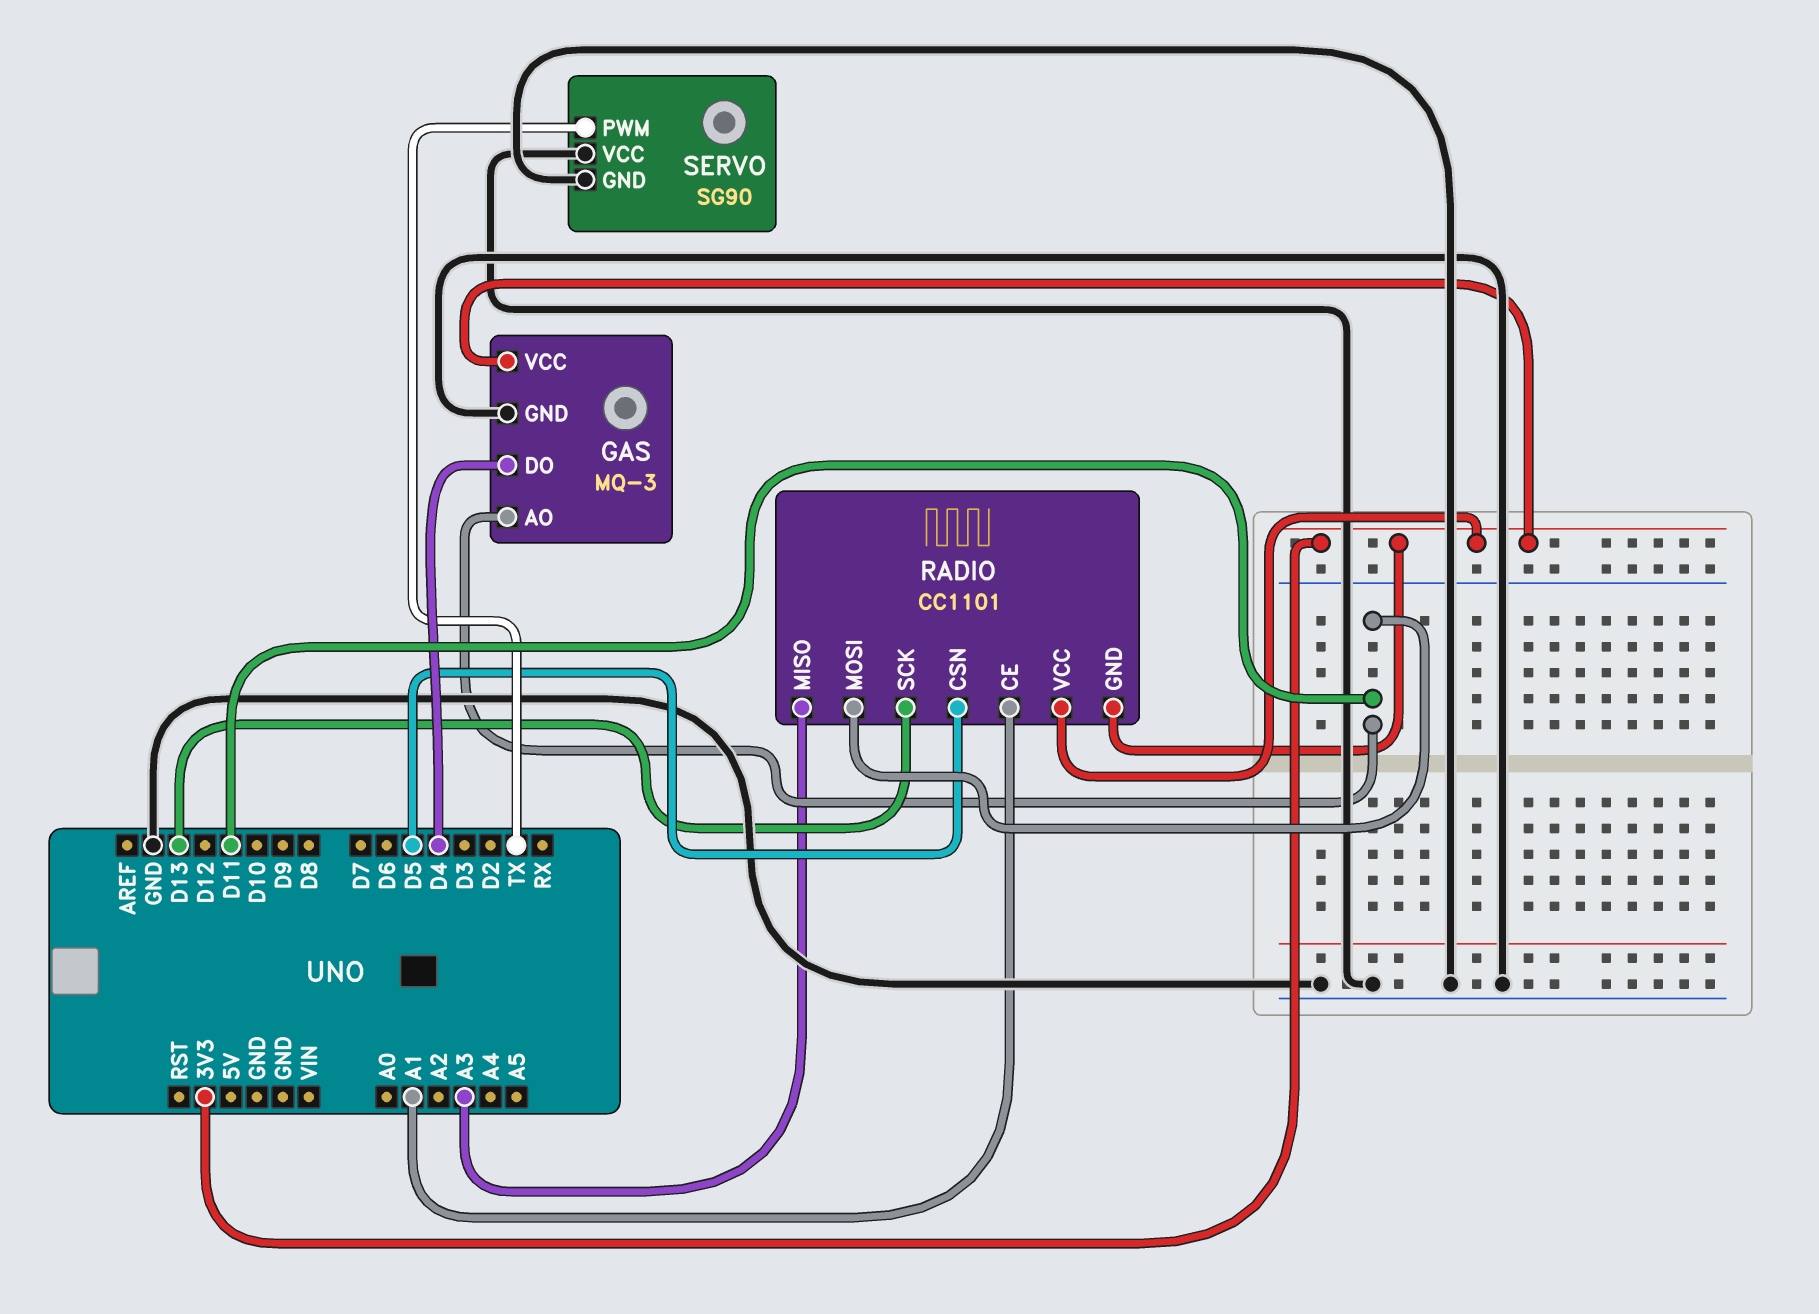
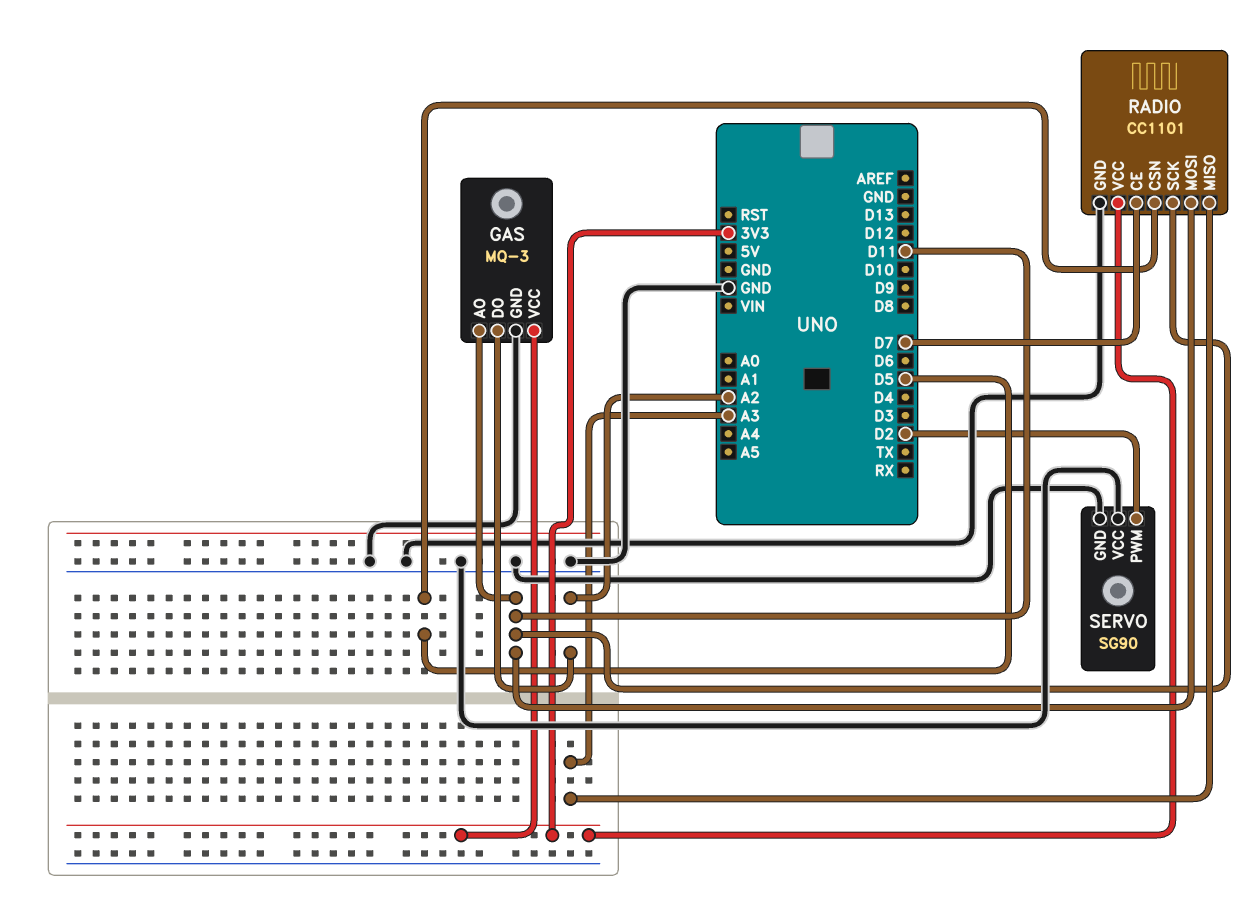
GAS pin DO: D4 -> A2
RADIO pin CE: A1 -> D7
RADIO pin GND: 3V3 -> GND
RADIO pin SCK: D13 -> D11
SERVO pin PWM: TX -> D2

